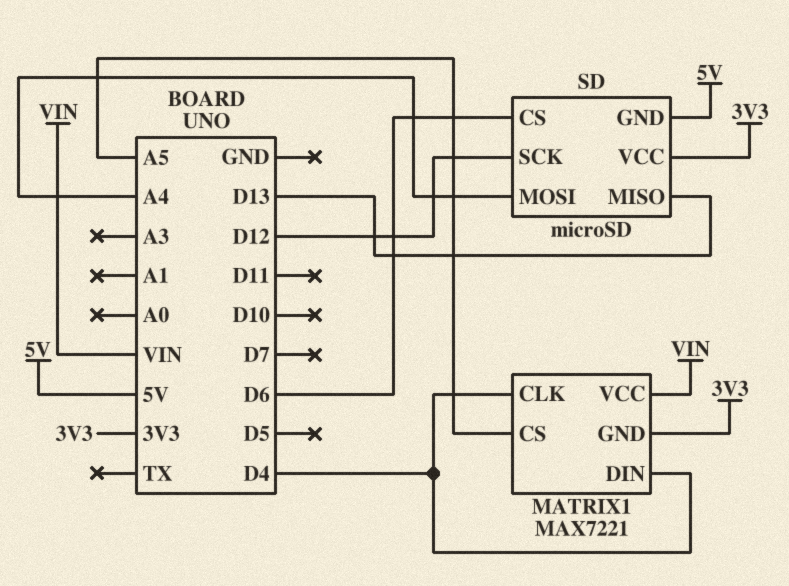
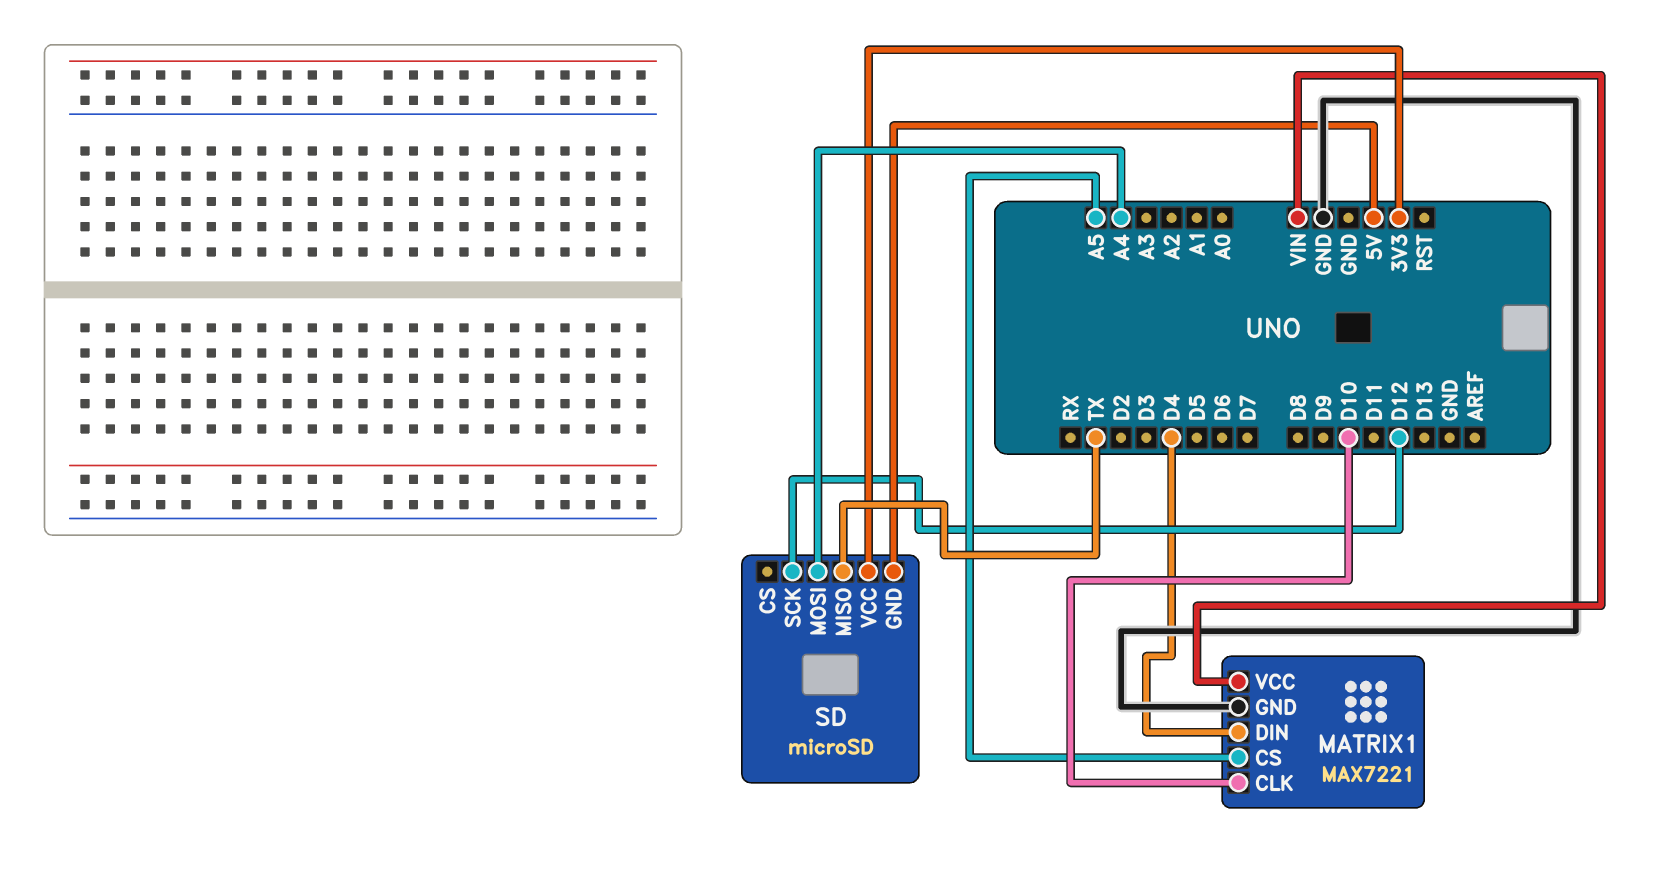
MATRIX1 pin CLK: D4 -> D10
MATRIX1 pin GND: 3V3 -> GND
SD pin CS: D6 -> none
SD pin MISO: D13 -> TX

